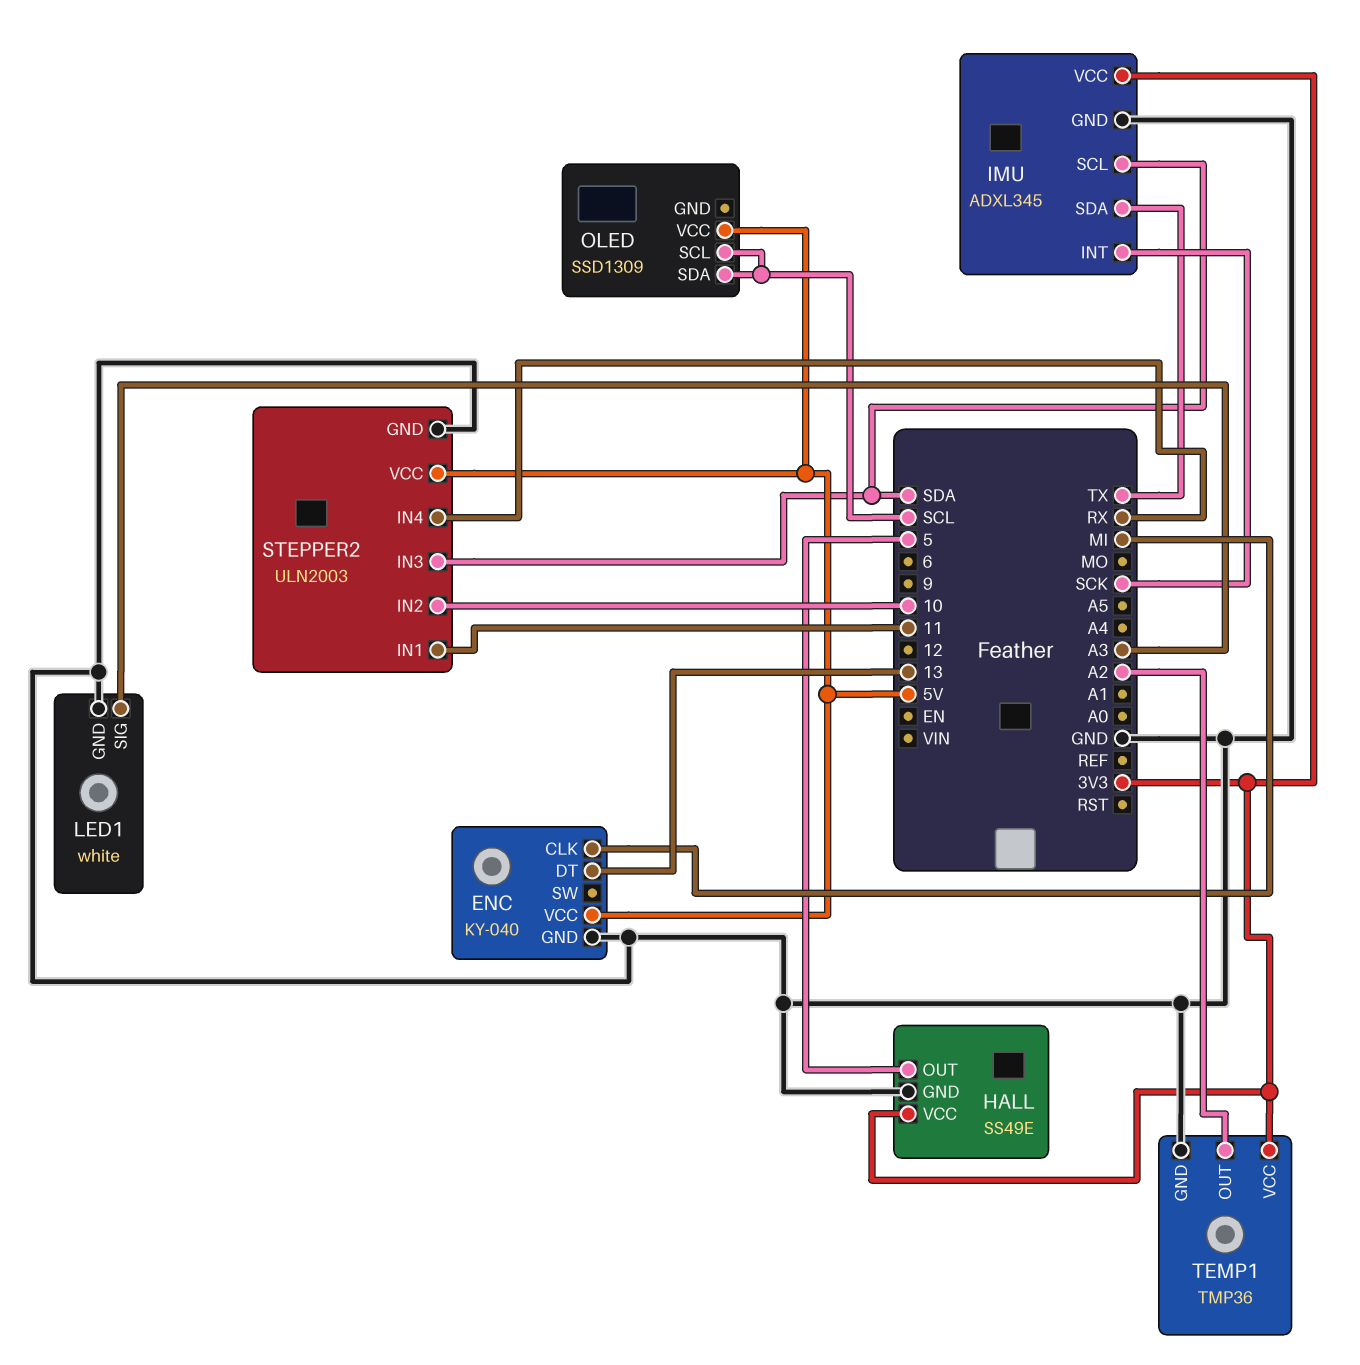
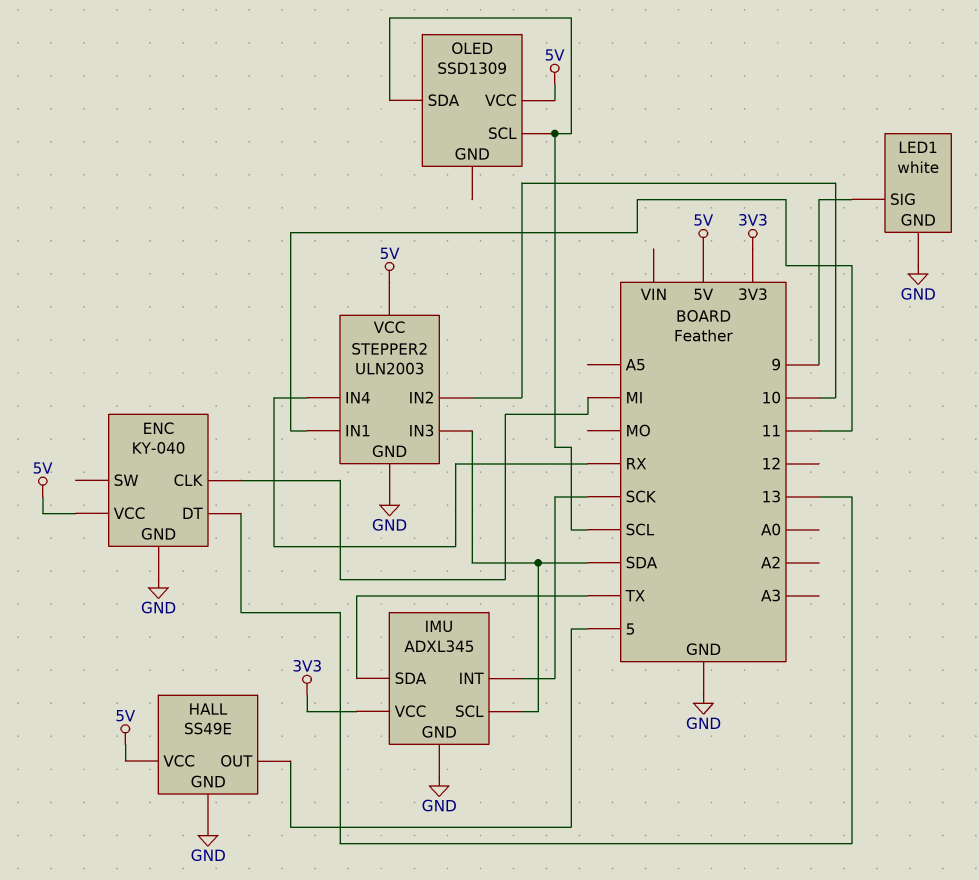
HALL pin VCC: 3V3 -> 5V
LED1 pin SIG: A3 -> 9
TEMP1: TMP36 -> none
TEMP1 pin GND: GND -> none
TEMP1 pin OUT: A2 -> none
TEMP1 pin VCC: 3V3 -> none

